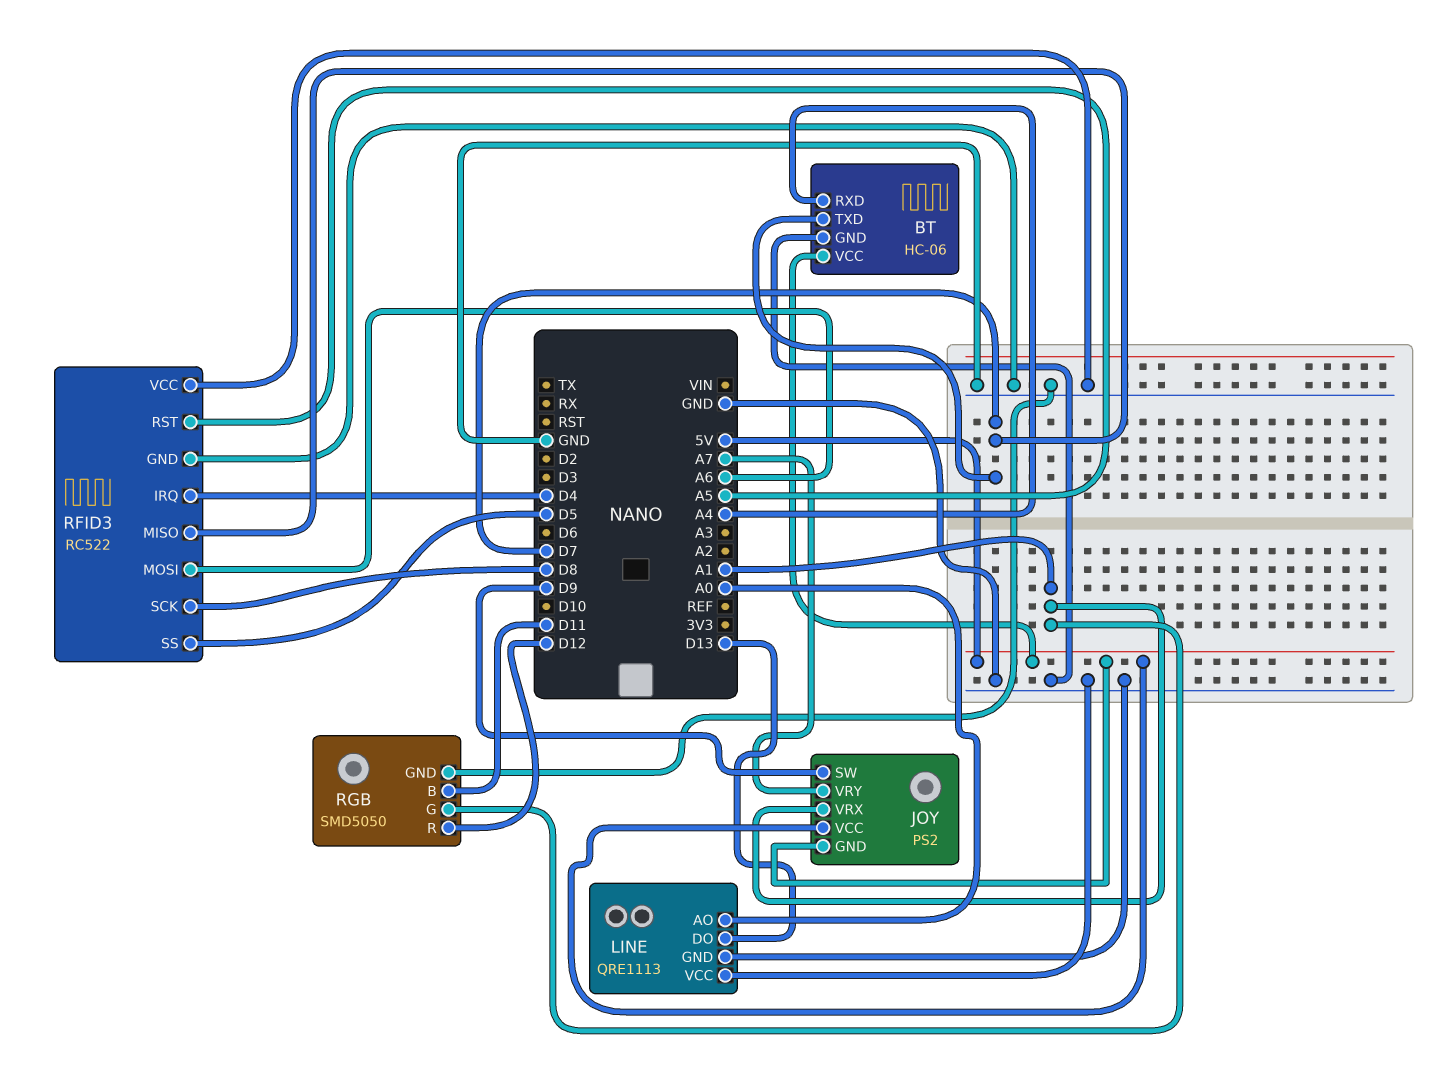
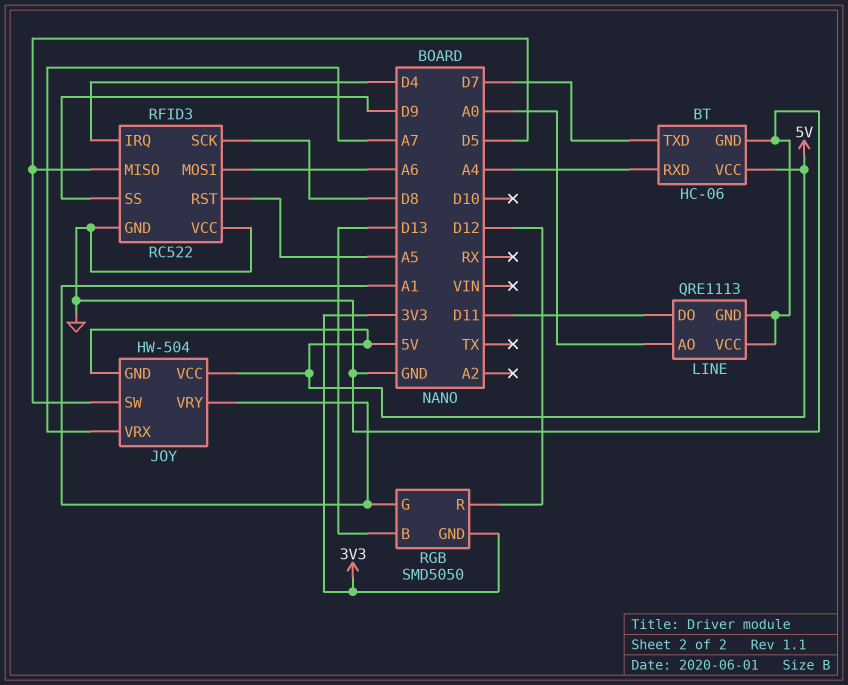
JOY: PS2 -> HW-504
JOY pin SW: D9 -> D5
JOY pin VRX: A1 -> A7
JOY pin VRY: A7 -> A1
LINE pin DO: D13 -> D11
RFID3 pin MISO: D7 -> D5
RFID3 pin SS: D5 -> D9
RGB pin B: D11 -> D13
RGB pin GND: GND -> 3V3

